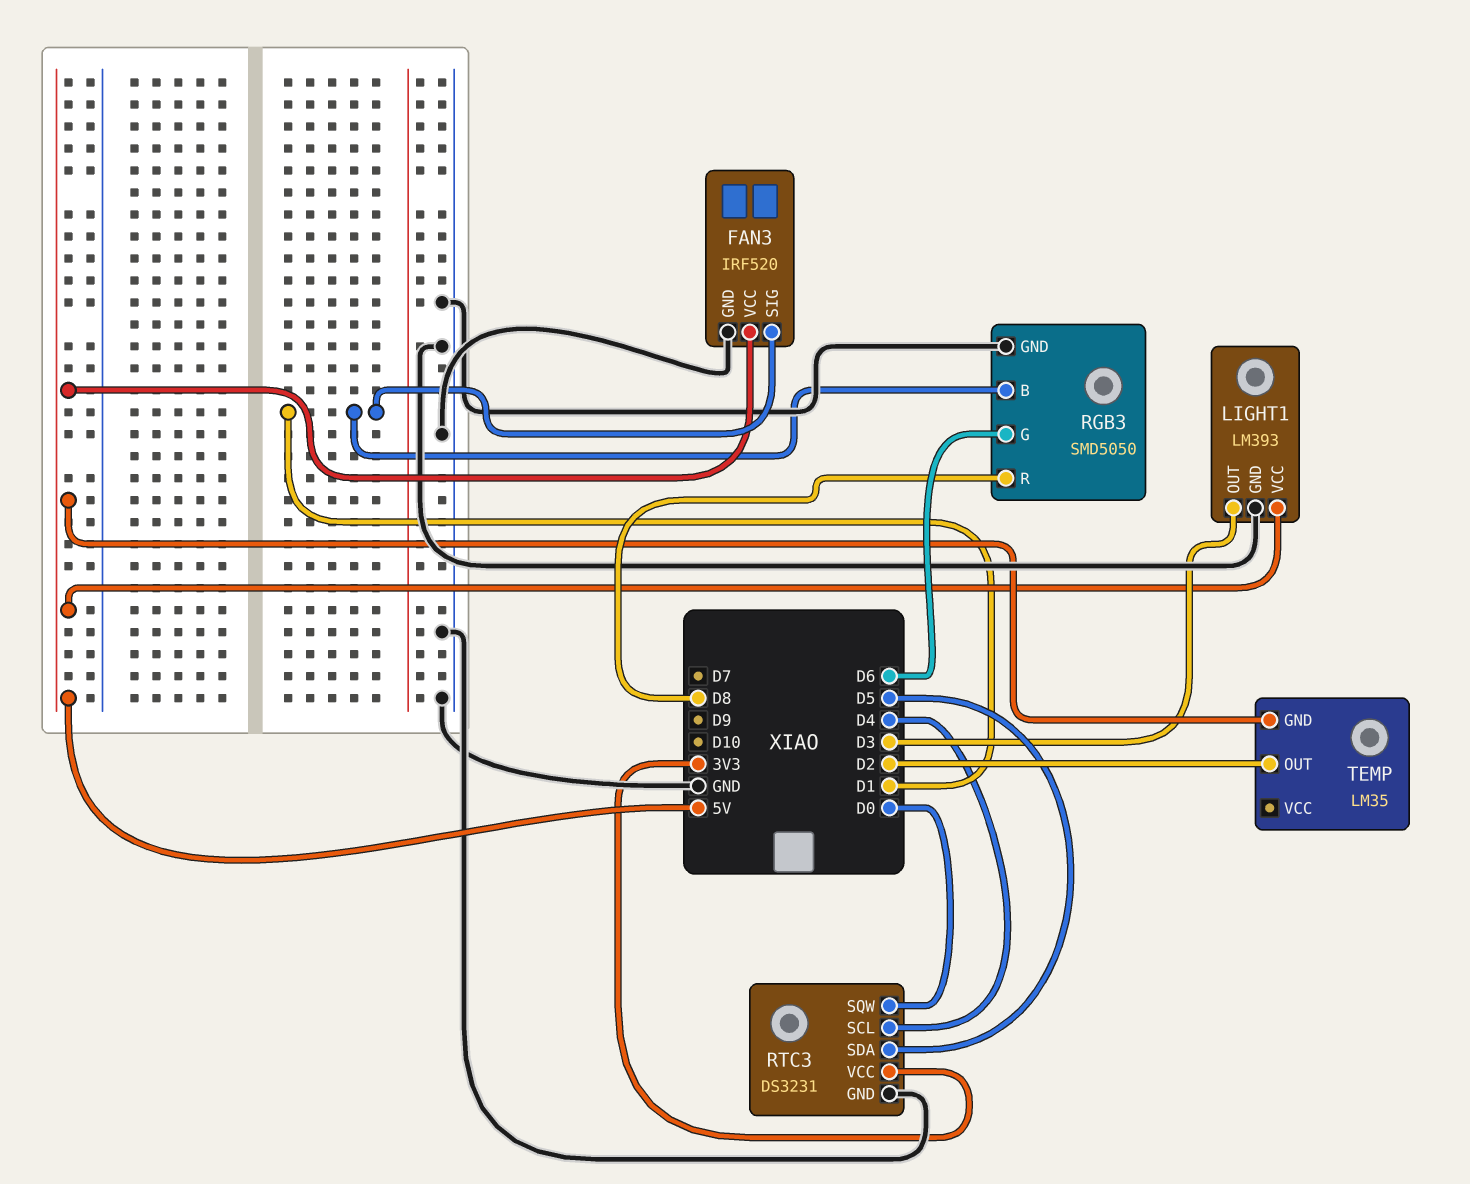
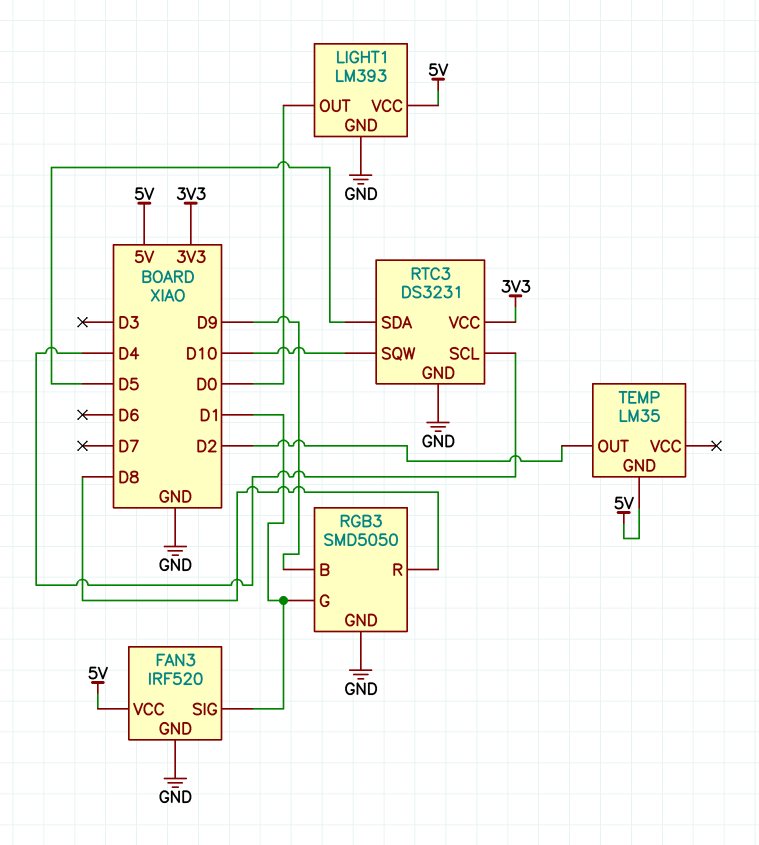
LIGHT1 pin OUT: D3 -> D0
RGB3 pin B: D1 -> D9
RGB3 pin G: D6 -> D1
RTC3 pin SQW: D0 -> D10

